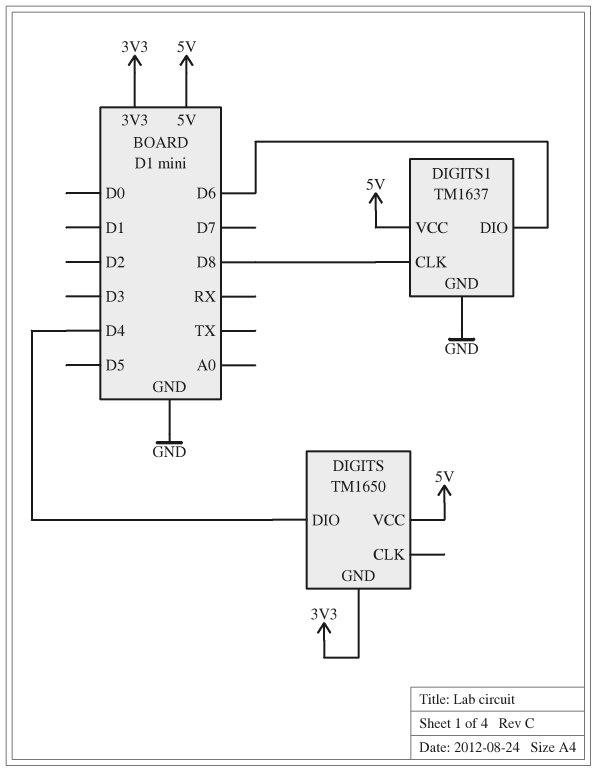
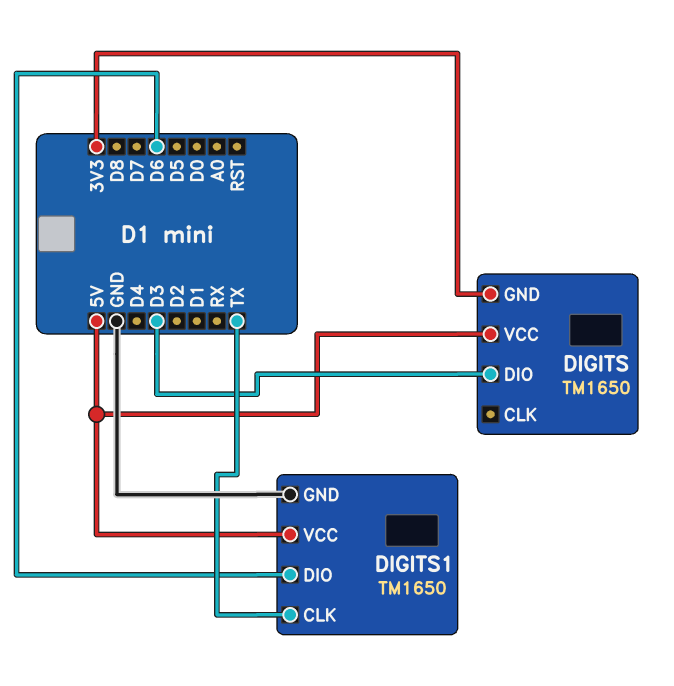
DIGITS pin DIO: D4 -> D3
DIGITS1: TM1637 -> TM1650
DIGITS1 pin CLK: D8 -> TX

